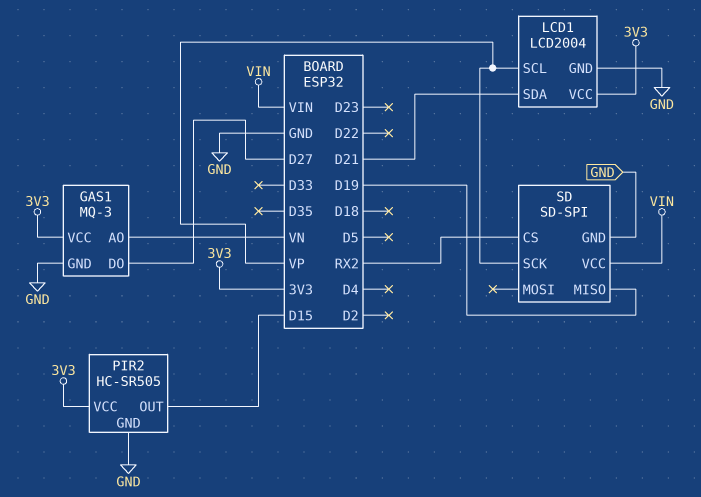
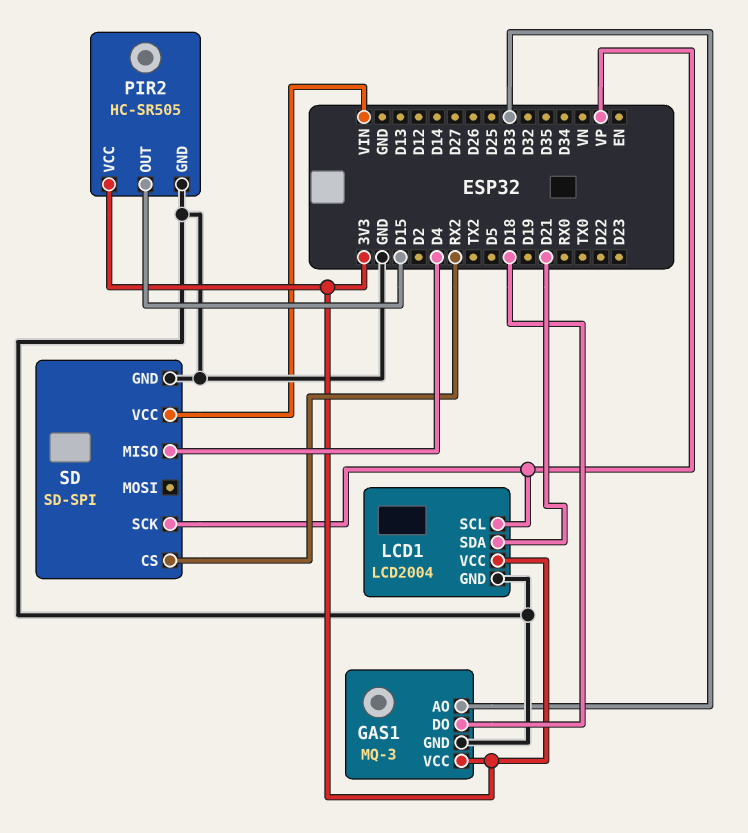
GAS1 pin AO: VN -> D33
GAS1 pin DO: D27 -> D18
SD pin MISO: D19 -> D4

